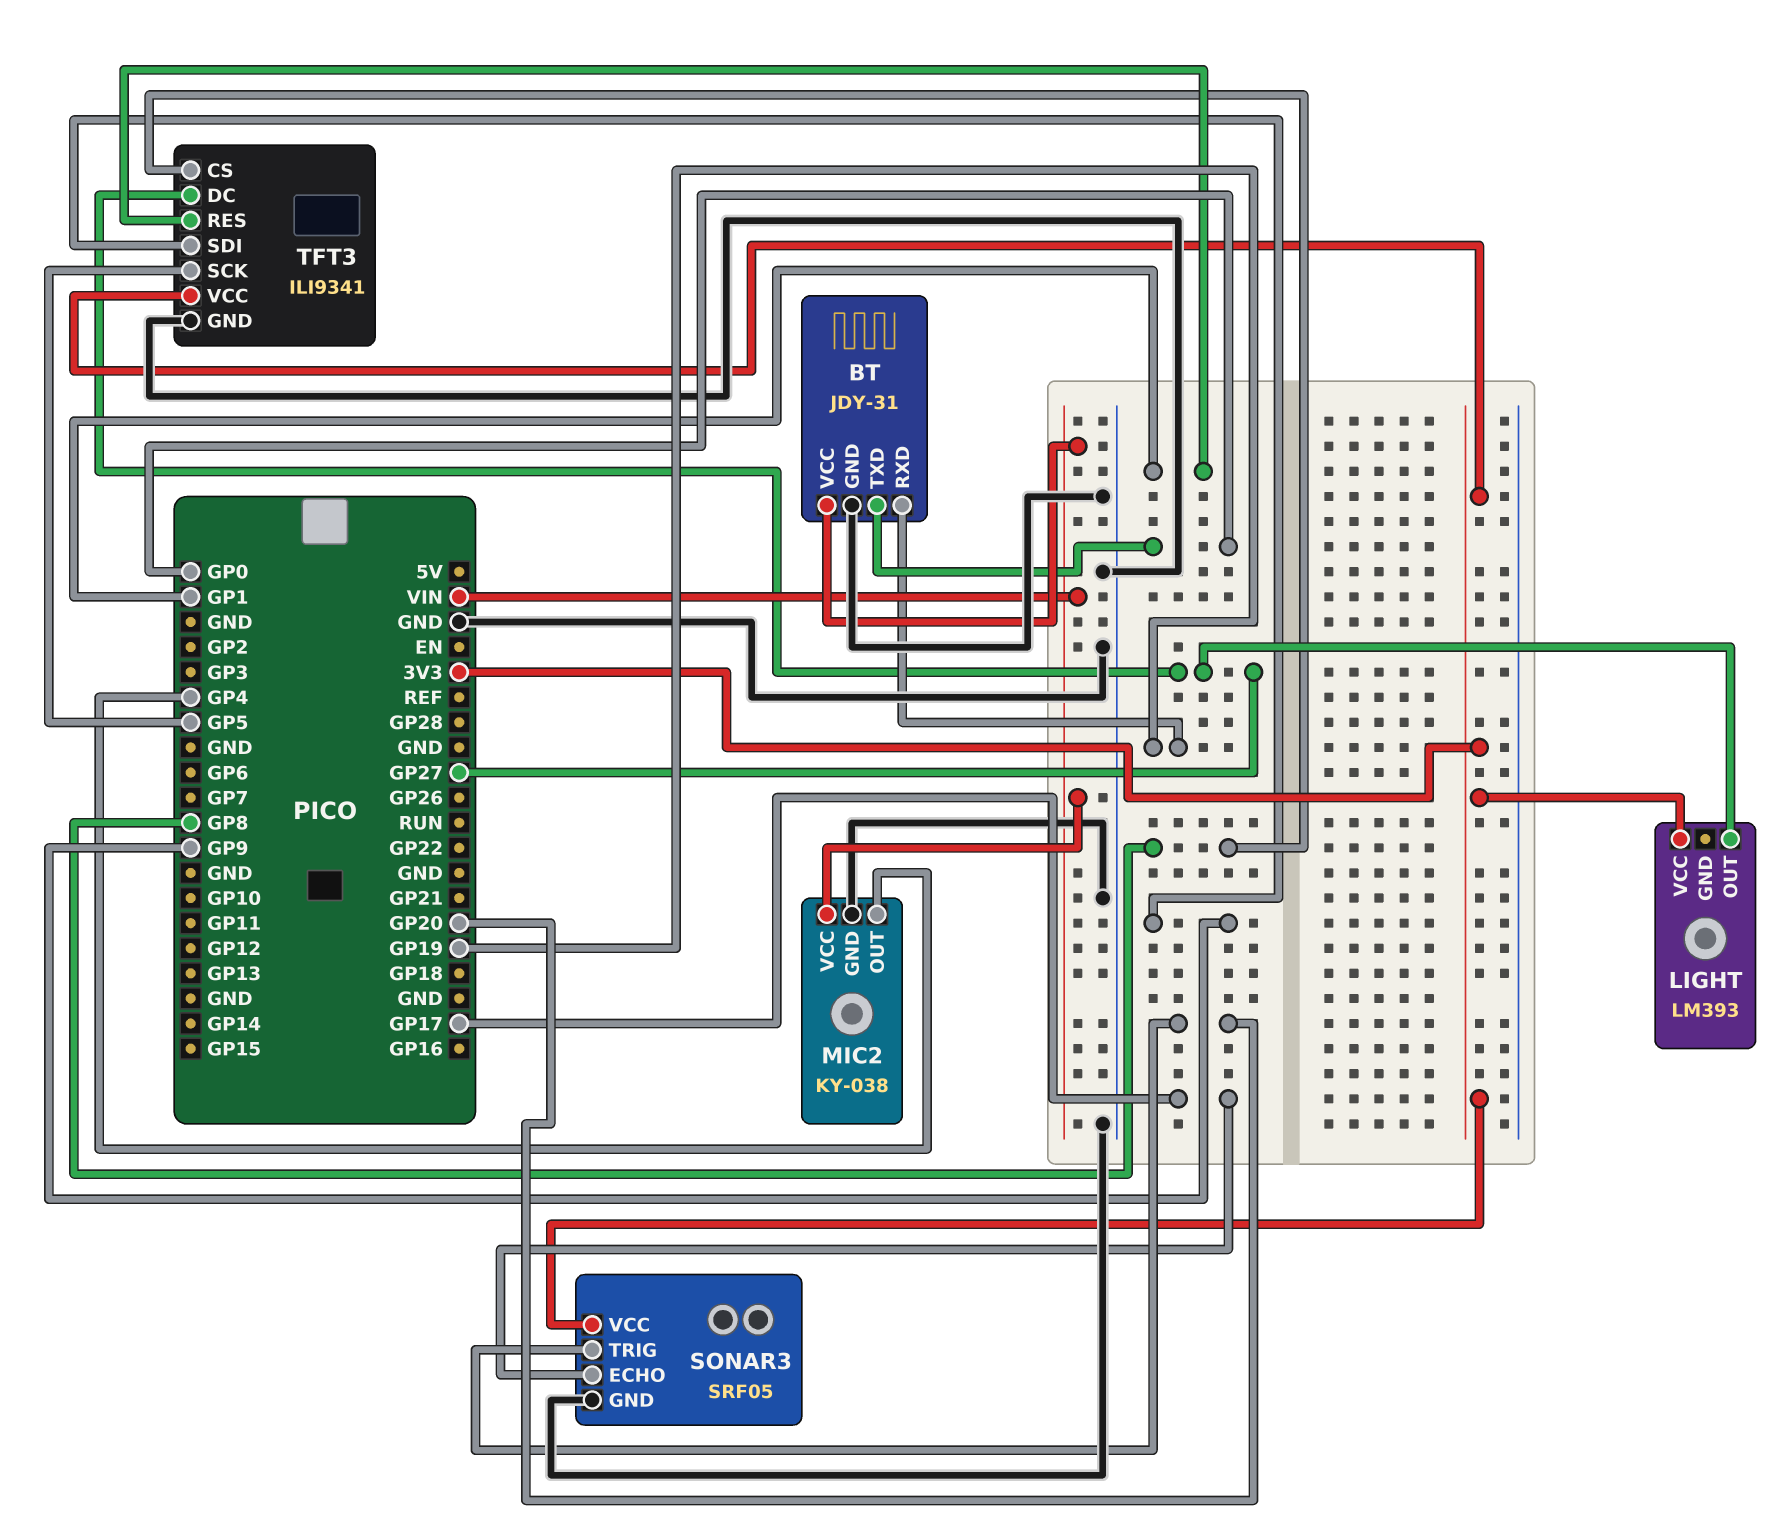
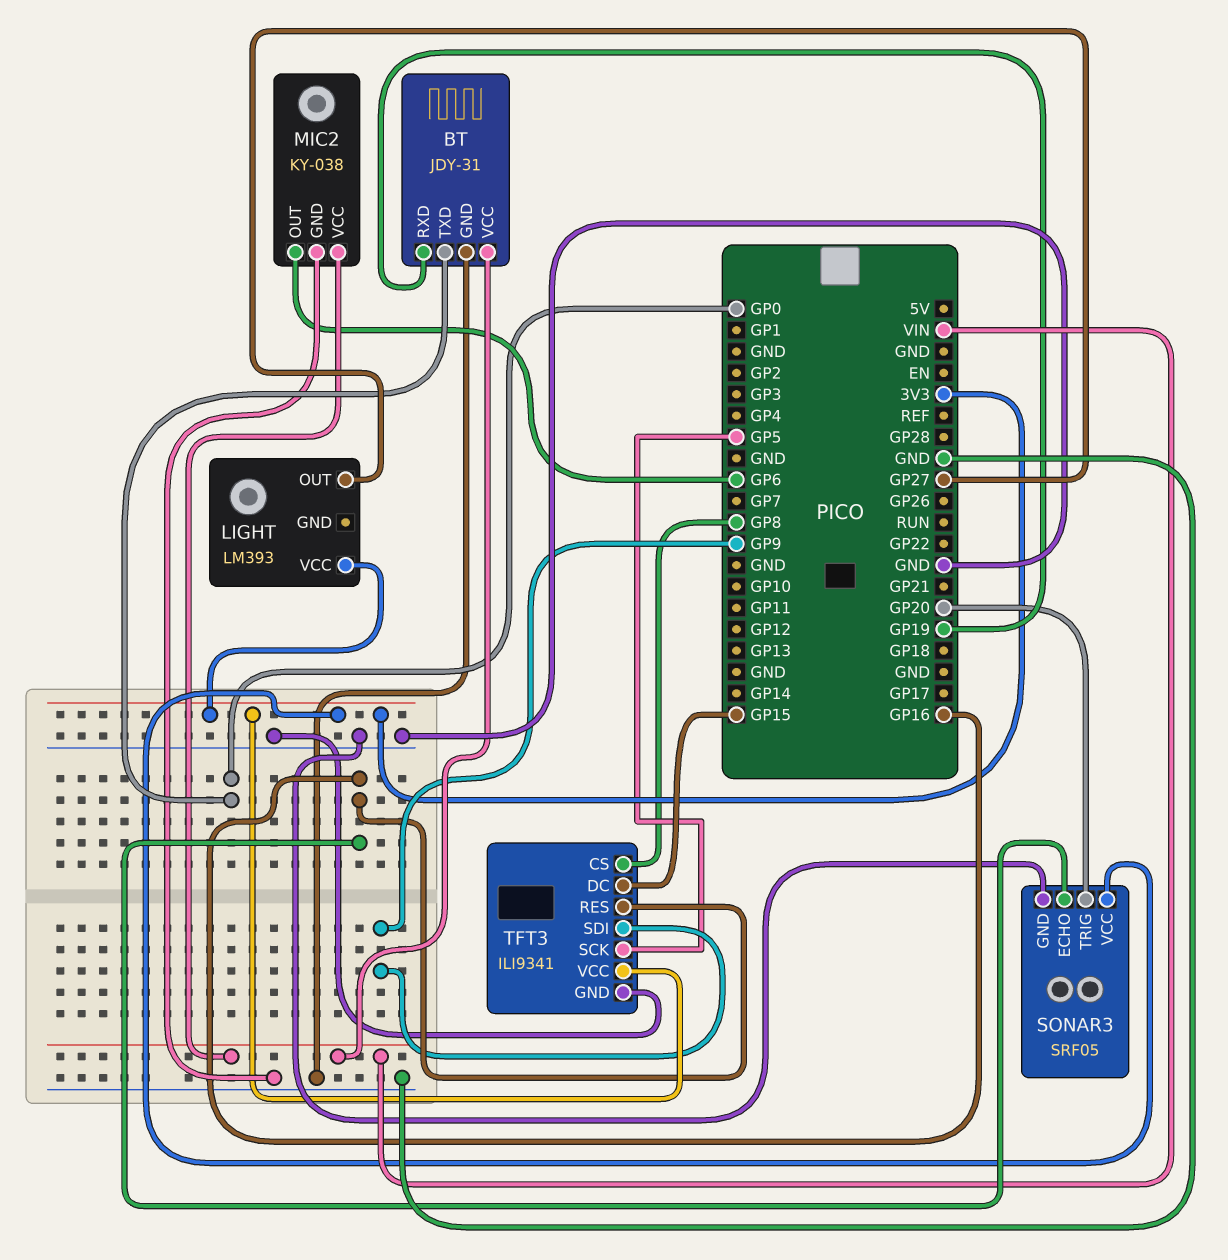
MIC2 pin OUT: GP4 -> GP6
SONAR3 pin ECHO: GP17 -> GP16
TFT3 pin DC: GP27 -> GP15
TFT3 pin RES: GP1 -> GP16

